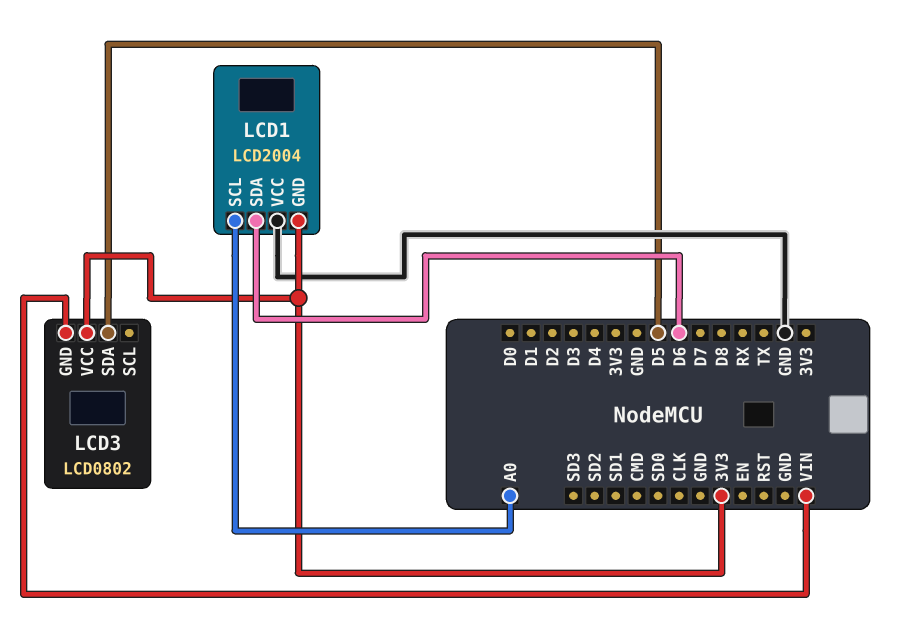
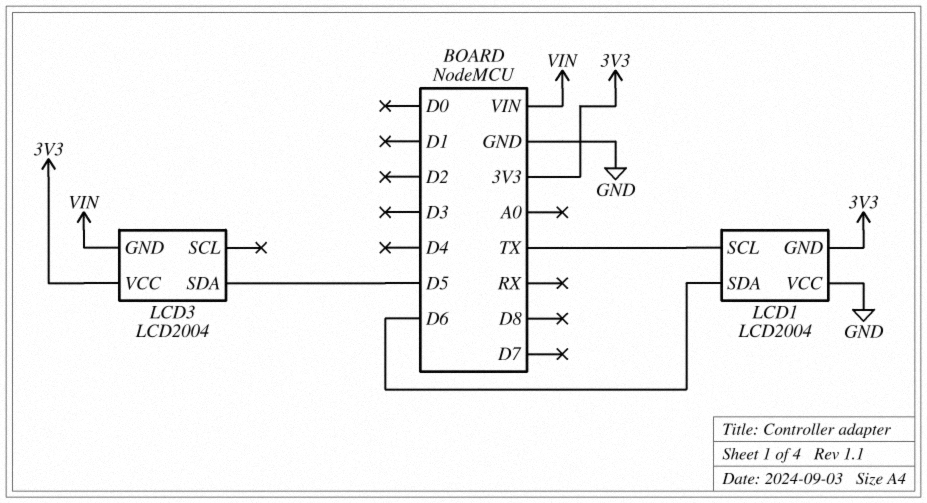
LCD1 pin SCL: A0 -> TX
LCD3: LCD0802 -> LCD2004

